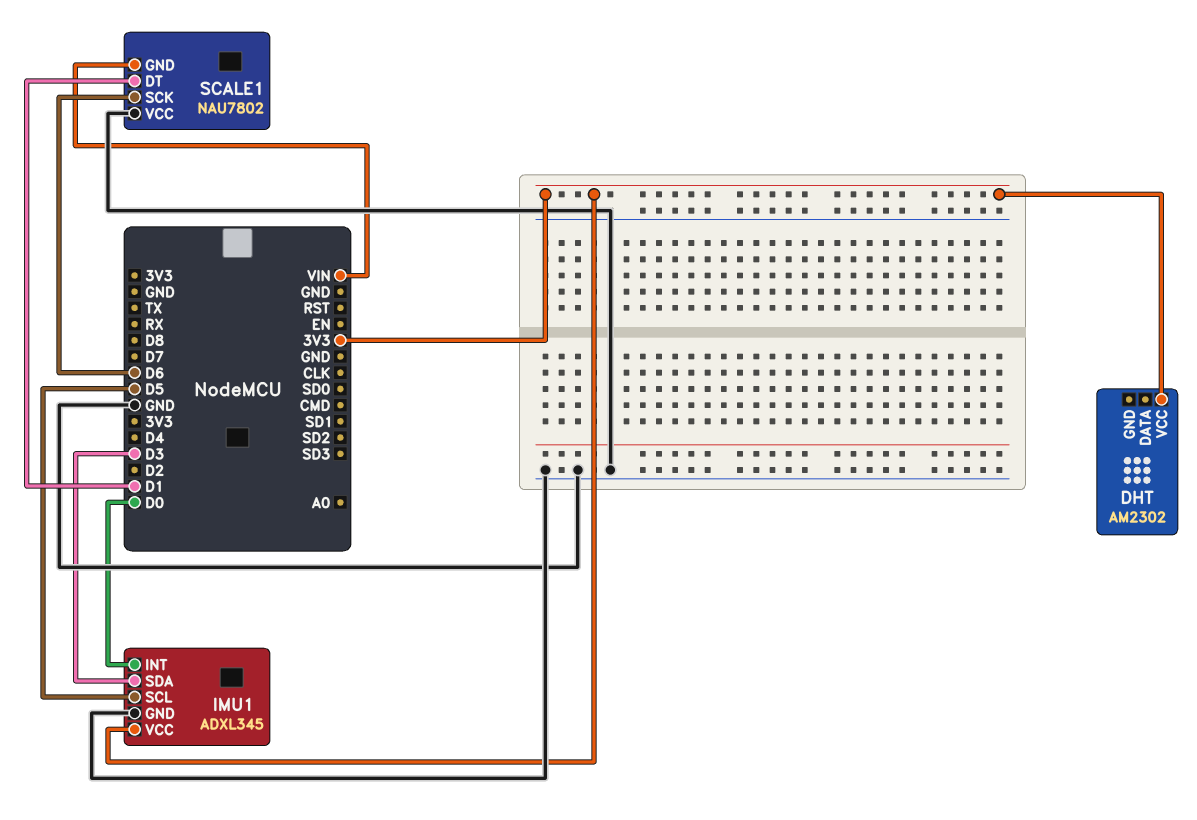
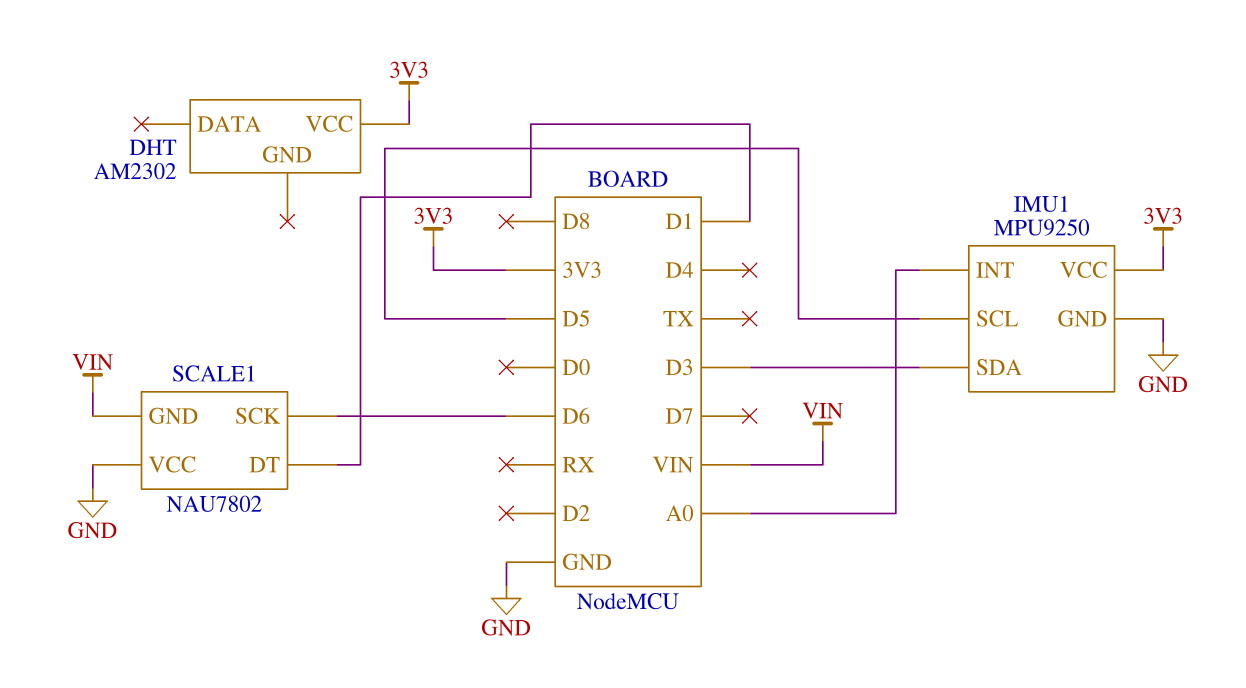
IMU1: ADXL345 -> MPU9250
IMU1 pin INT: D0 -> A0

